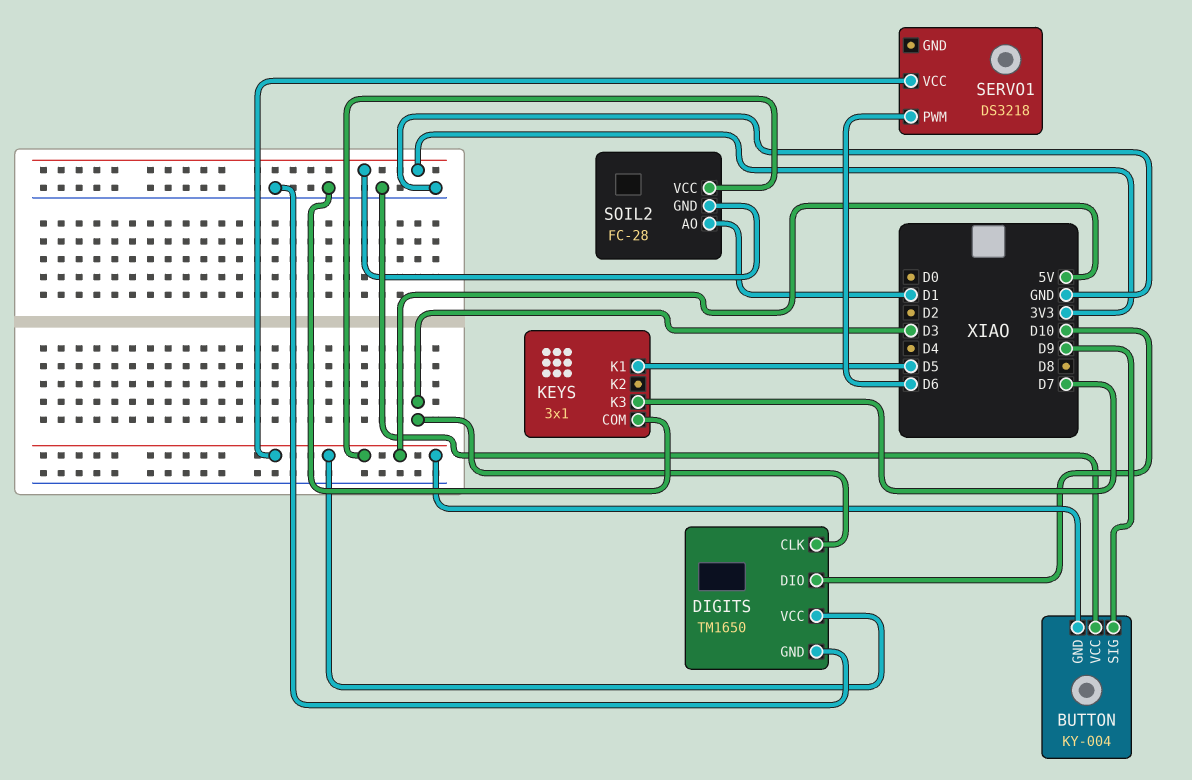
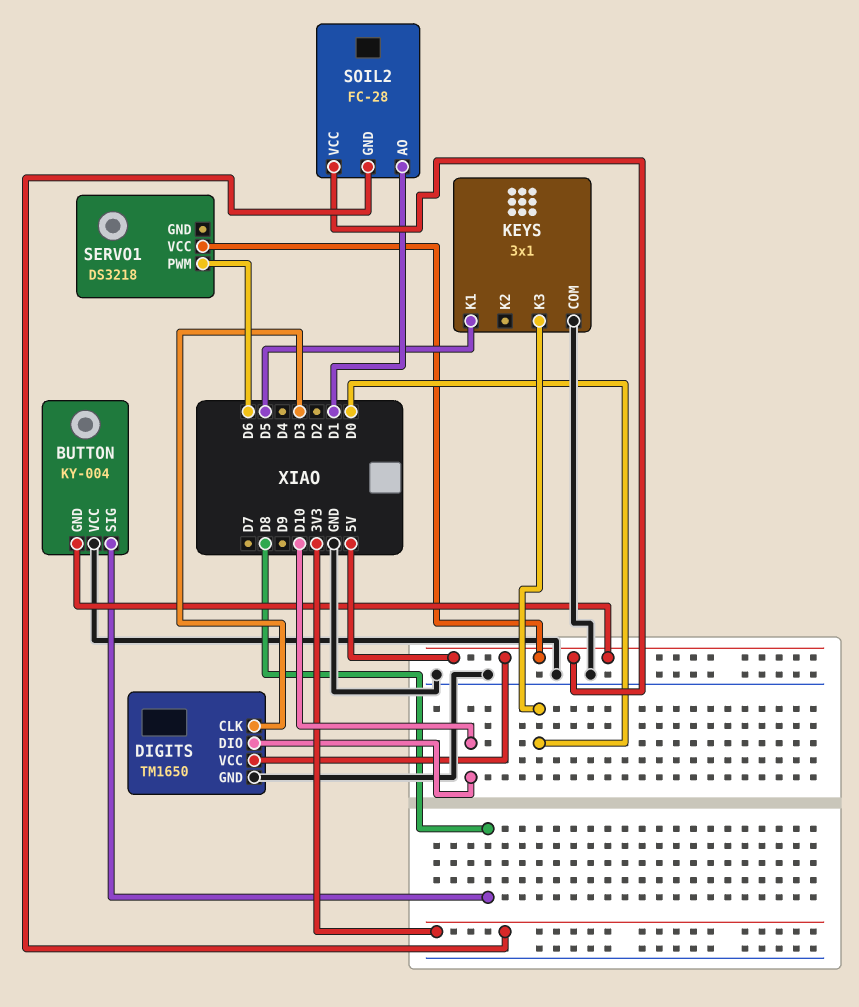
BUTTON pin SIG: D9 -> D8
KEYS pin K3: D7 -> D0

